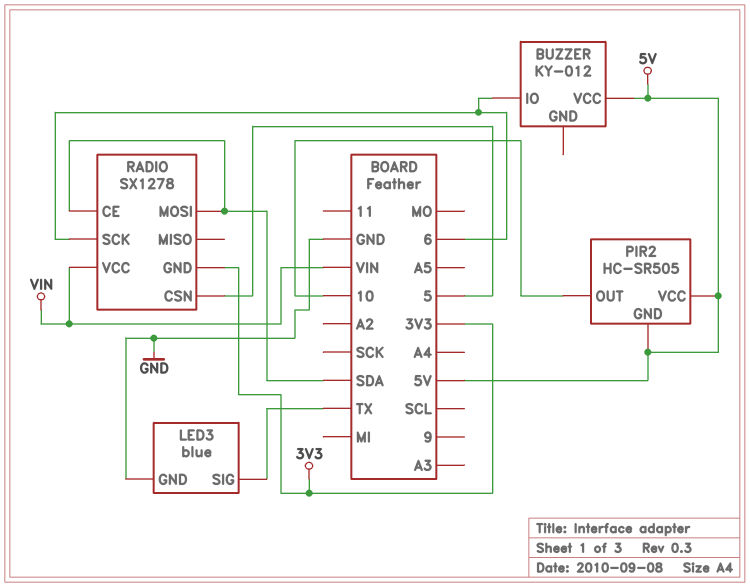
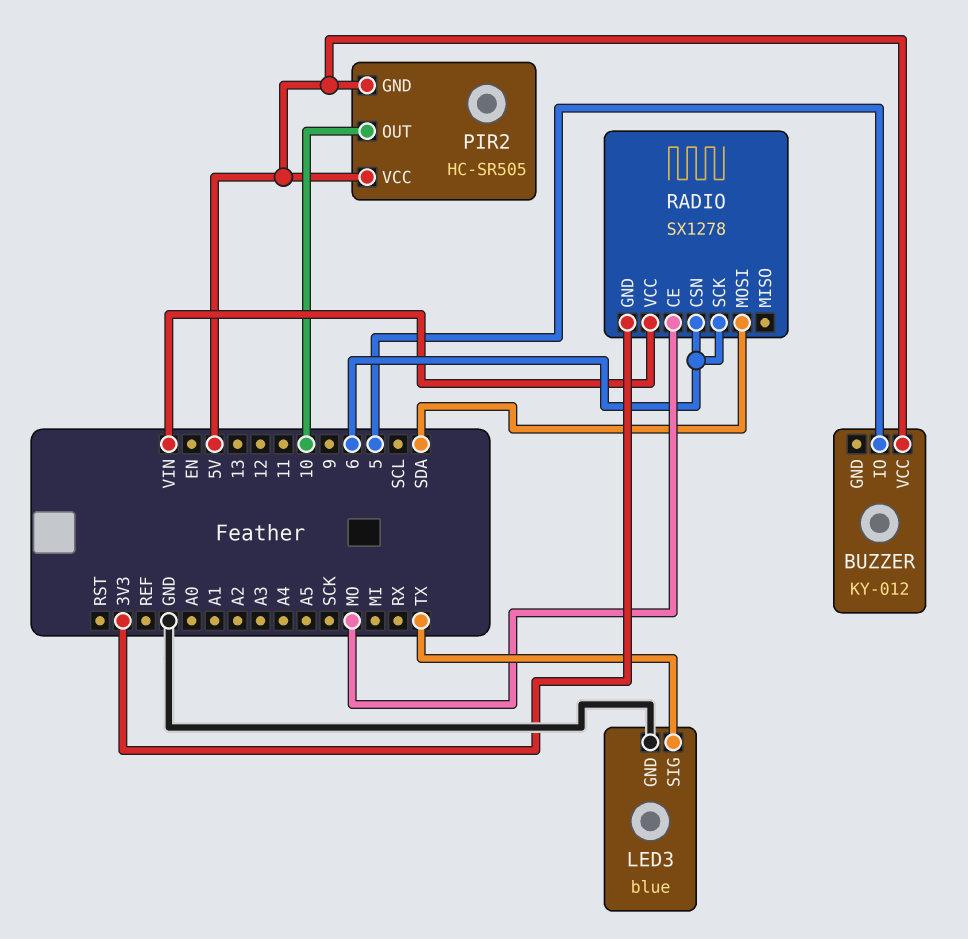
BUZZER pin IO: 6 -> 5
RADIO pin CE: SDA -> MO
RADIO pin CSN: 5 -> 6

